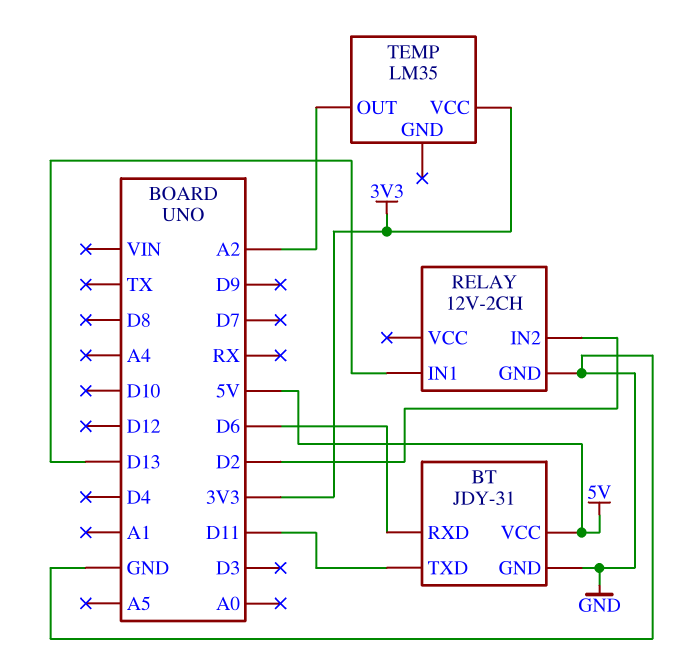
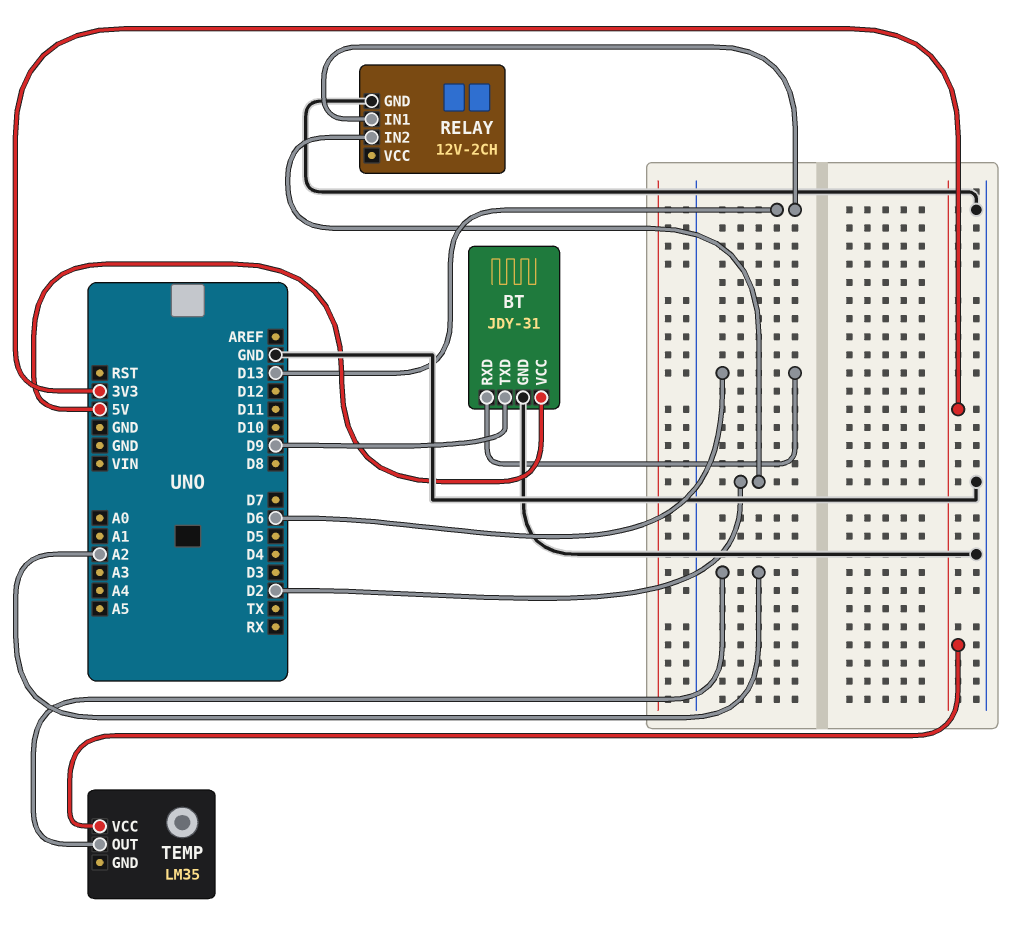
BT pin TXD: D11 -> D9

